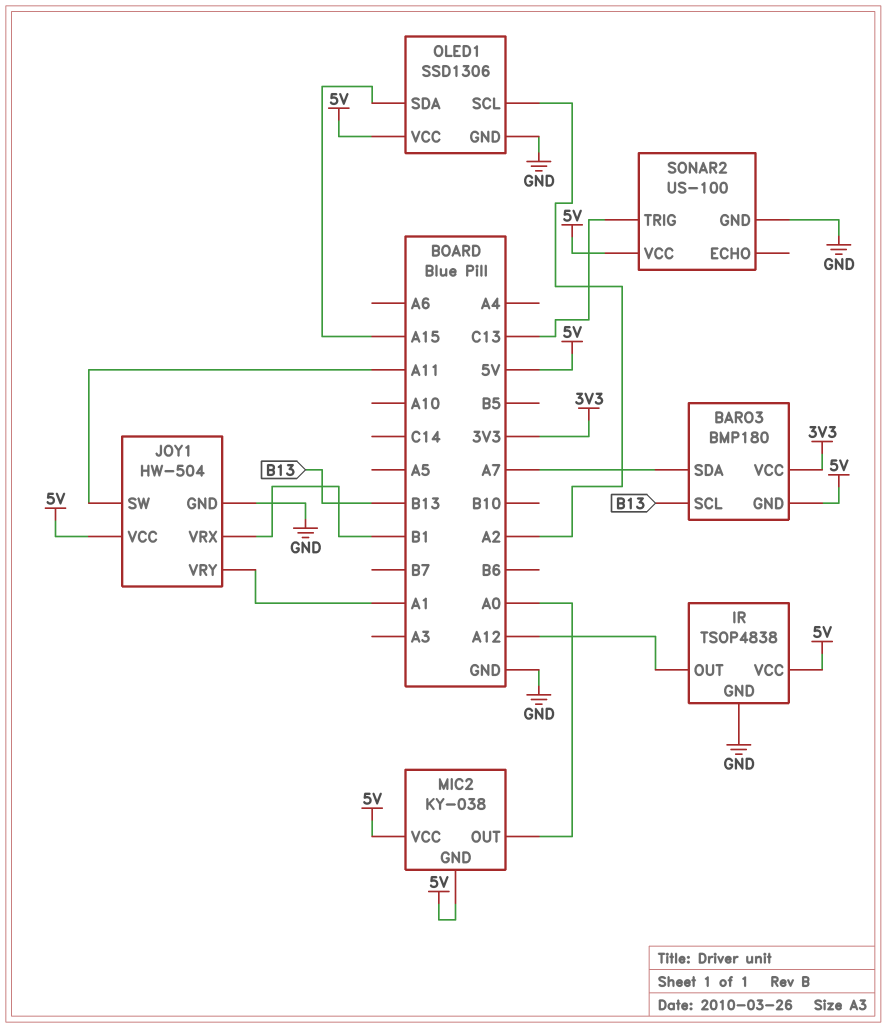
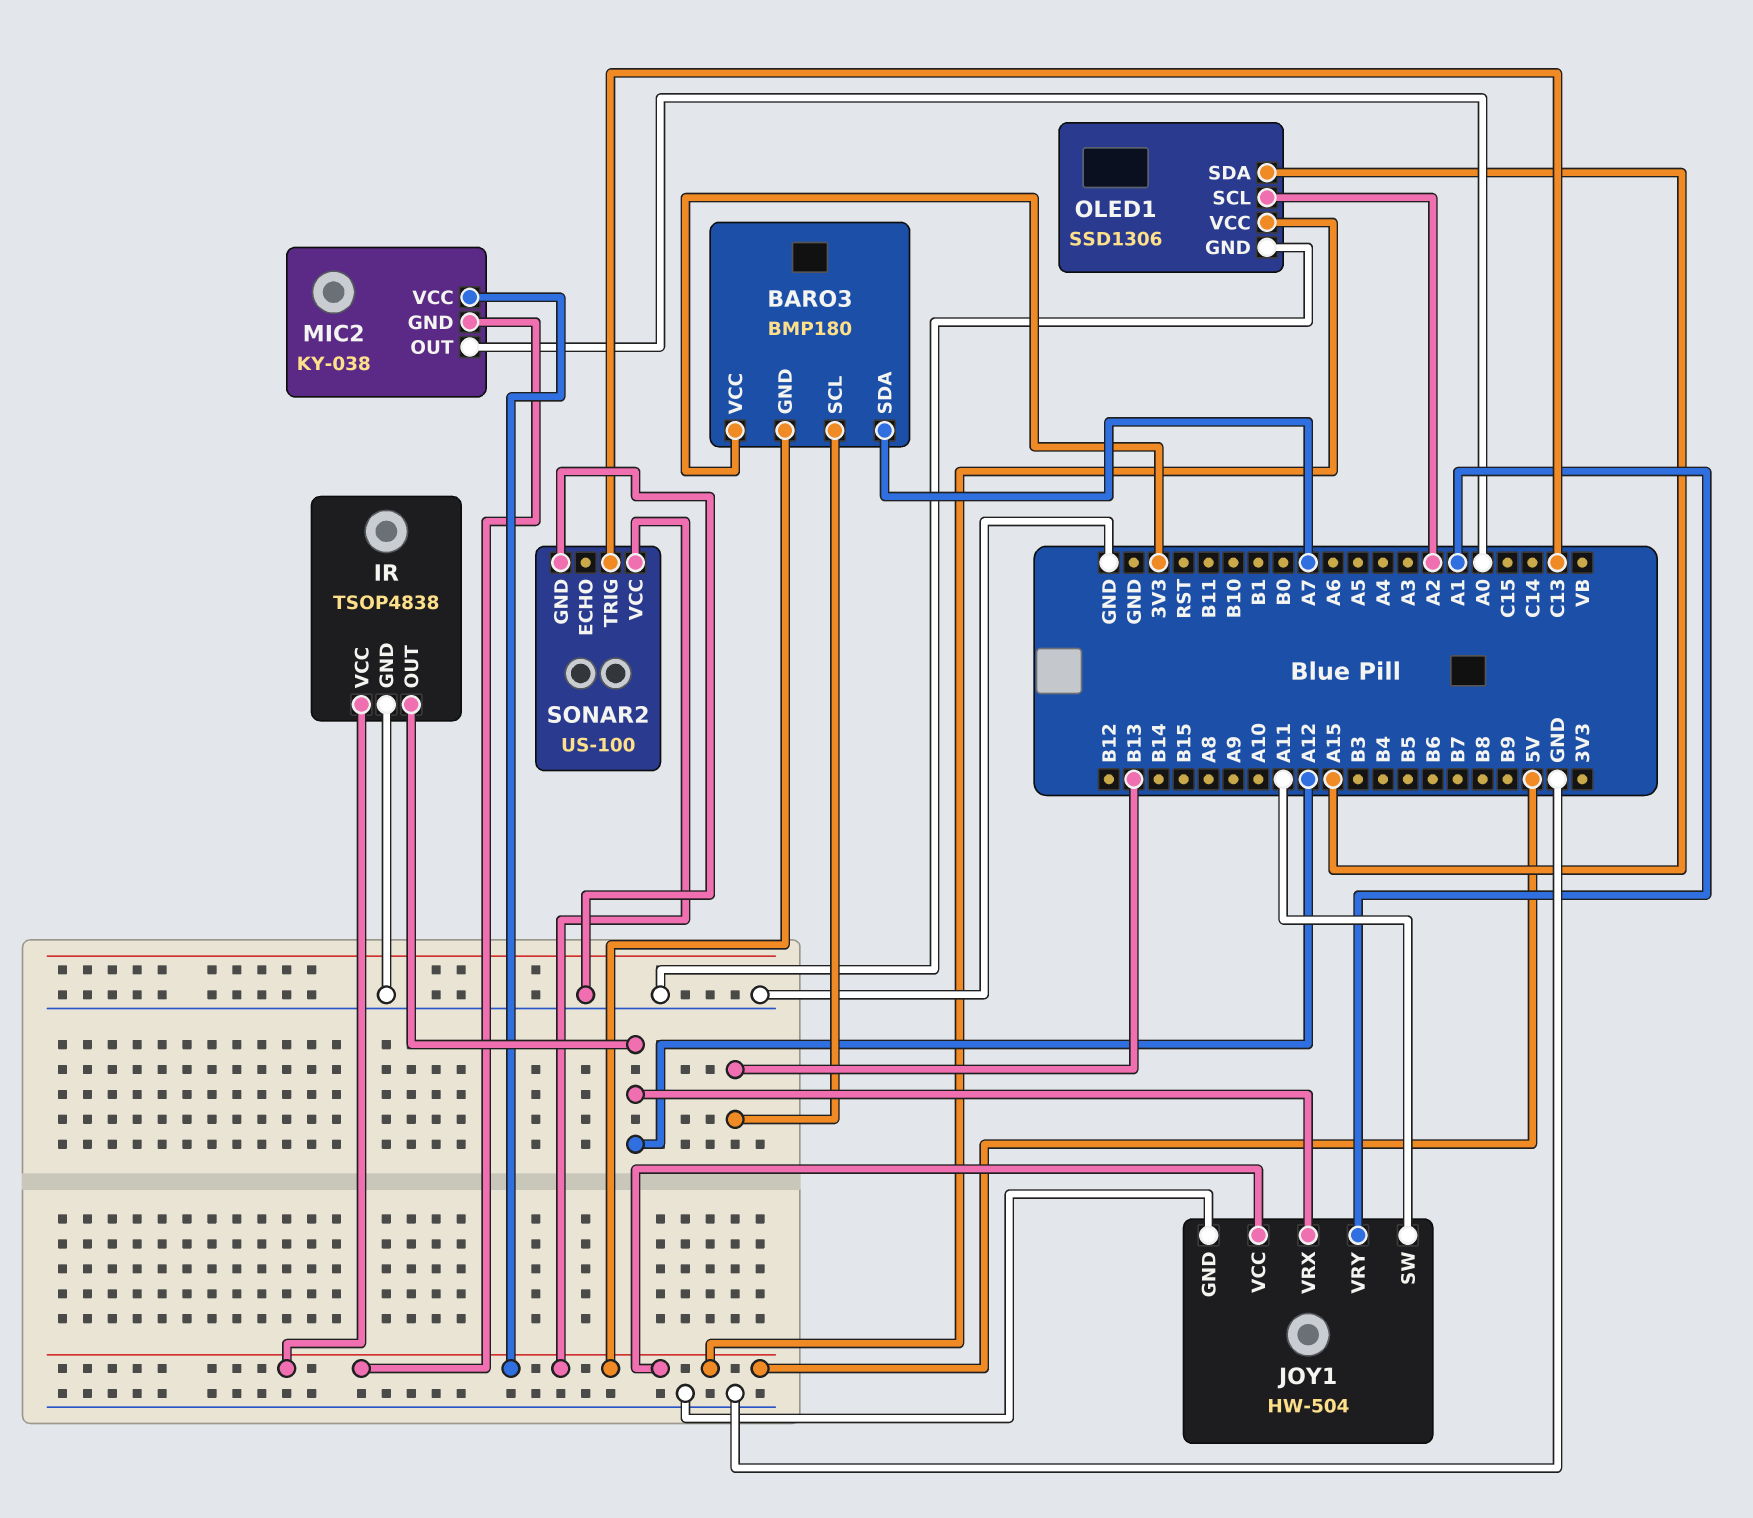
JOY1 pin VRX: B1 -> A12

